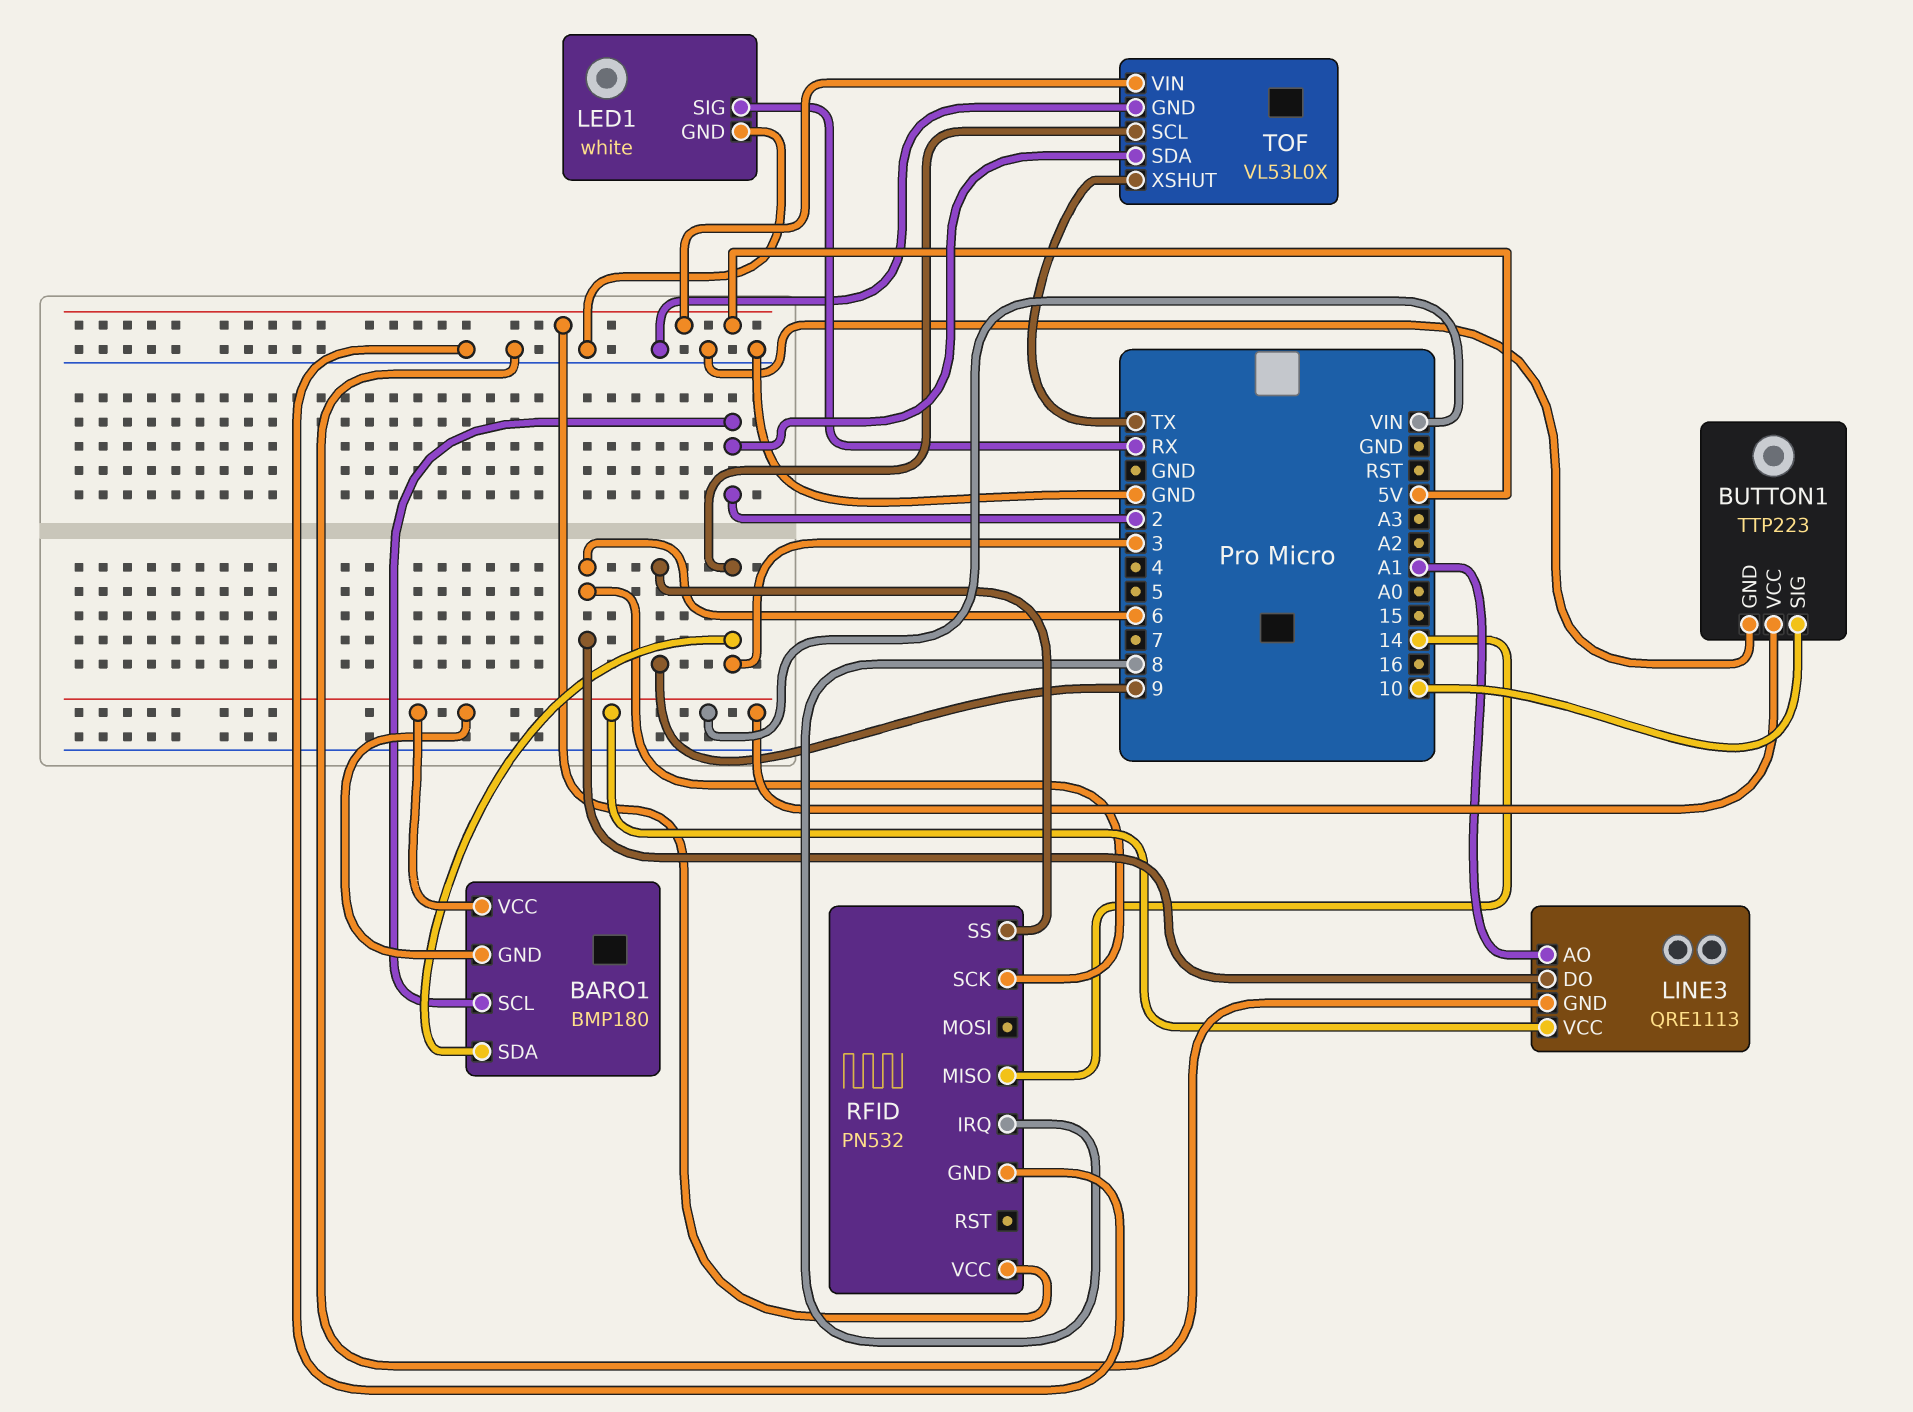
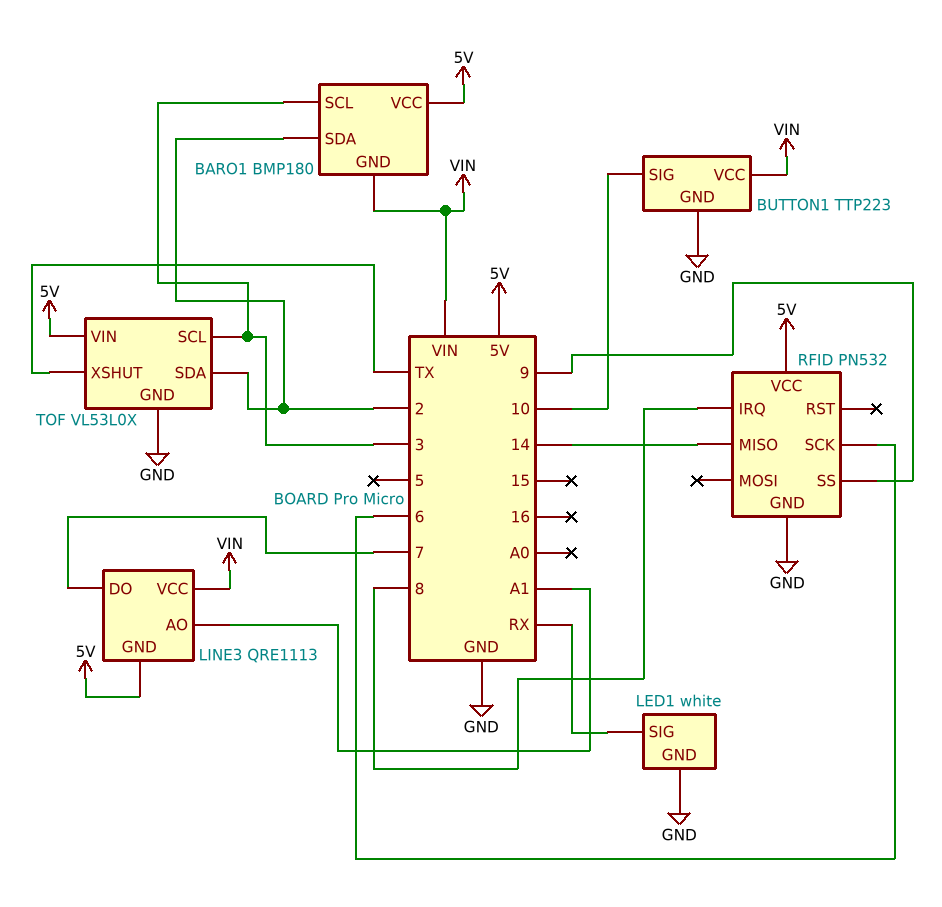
BARO1 pin SCL: 2 -> 3
BARO1 pin SDA: 3 -> 2
BARO1 pin VCC: VIN -> 5V
LINE3 pin DO: 6 -> 7
LINE3 pin GND: GND -> 5V

